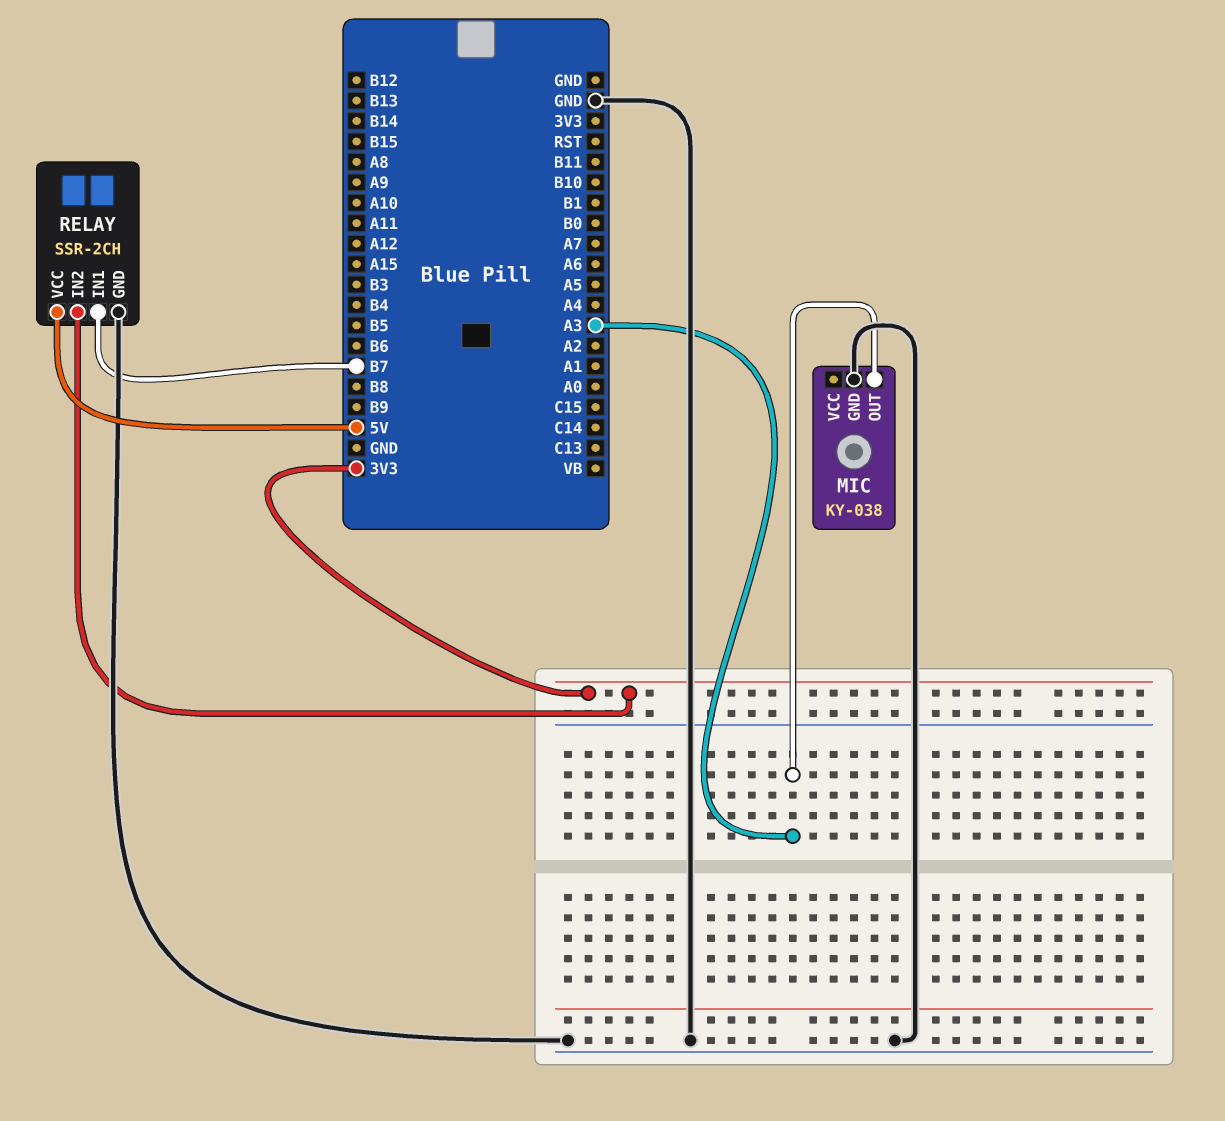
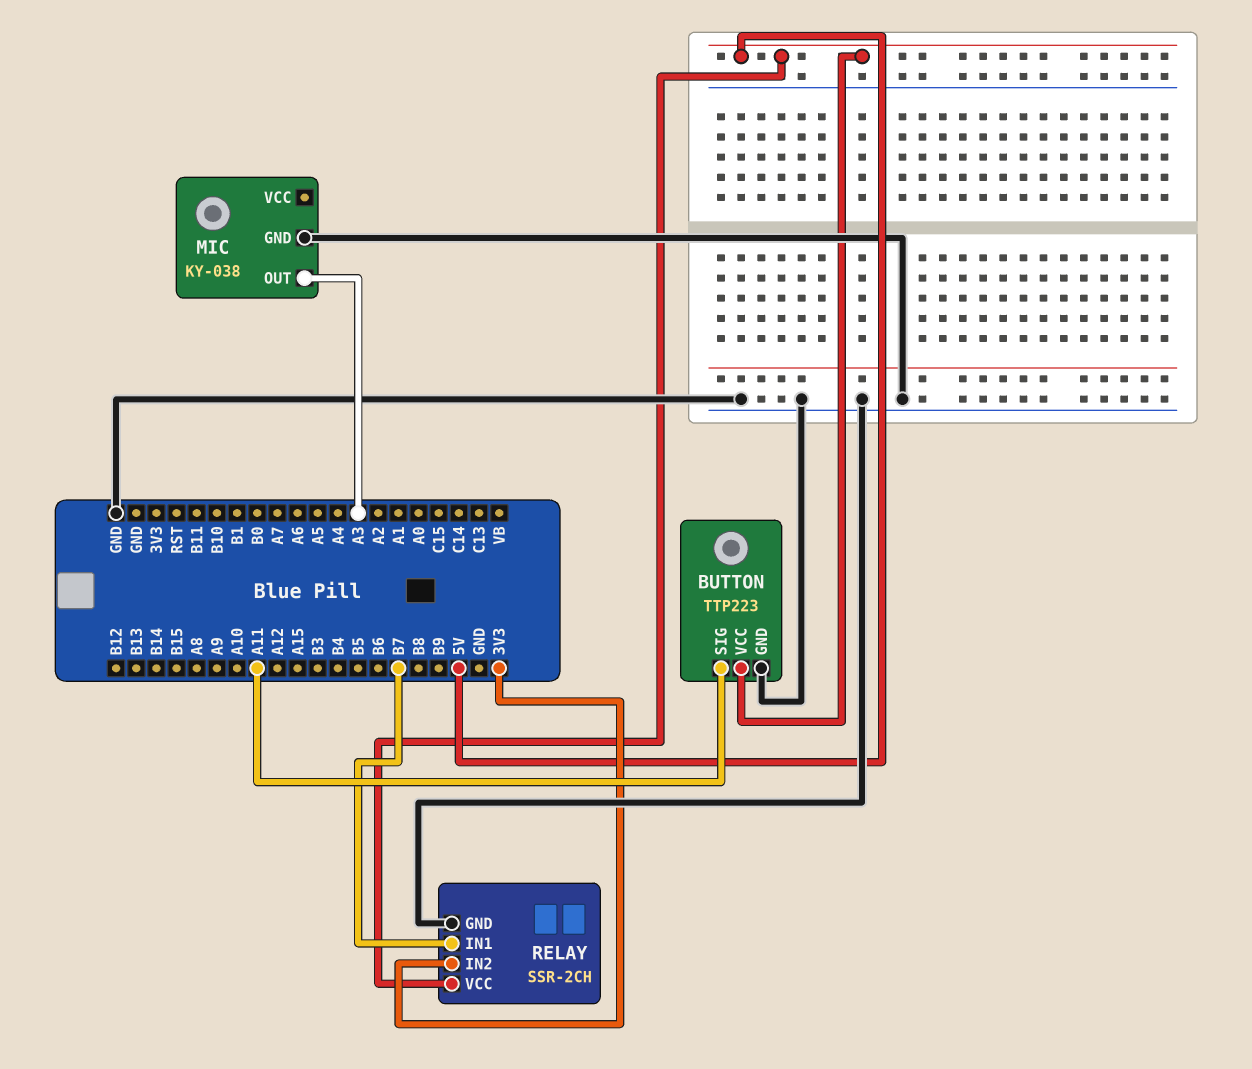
BUTTON: none -> TTP223
BUTTON pin GND: none -> GND
BUTTON pin SIG: none -> A11
BUTTON pin VCC: none -> 5V

